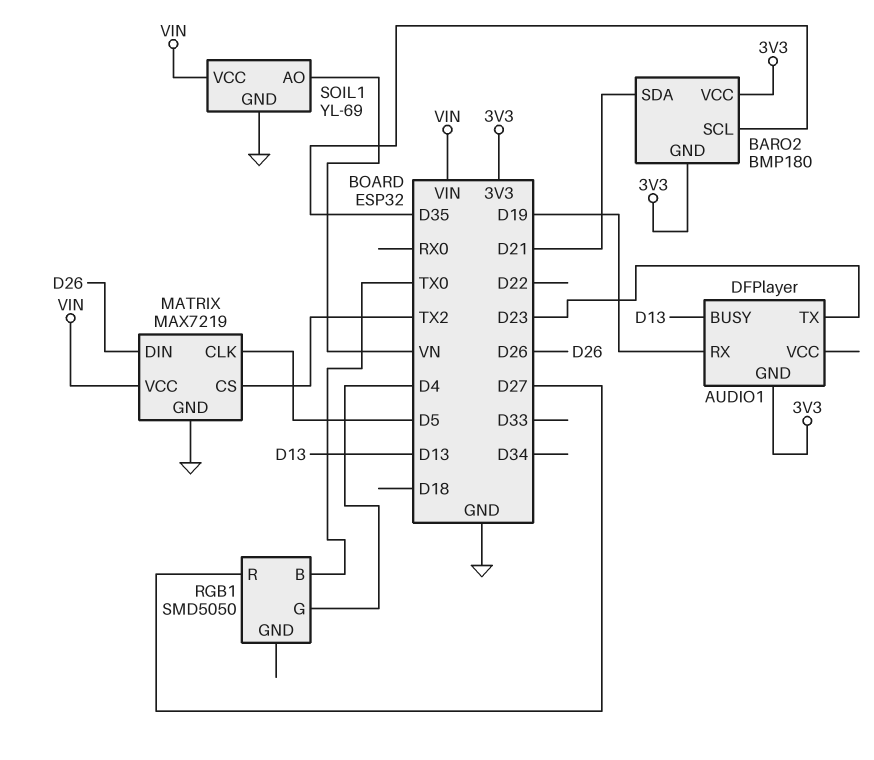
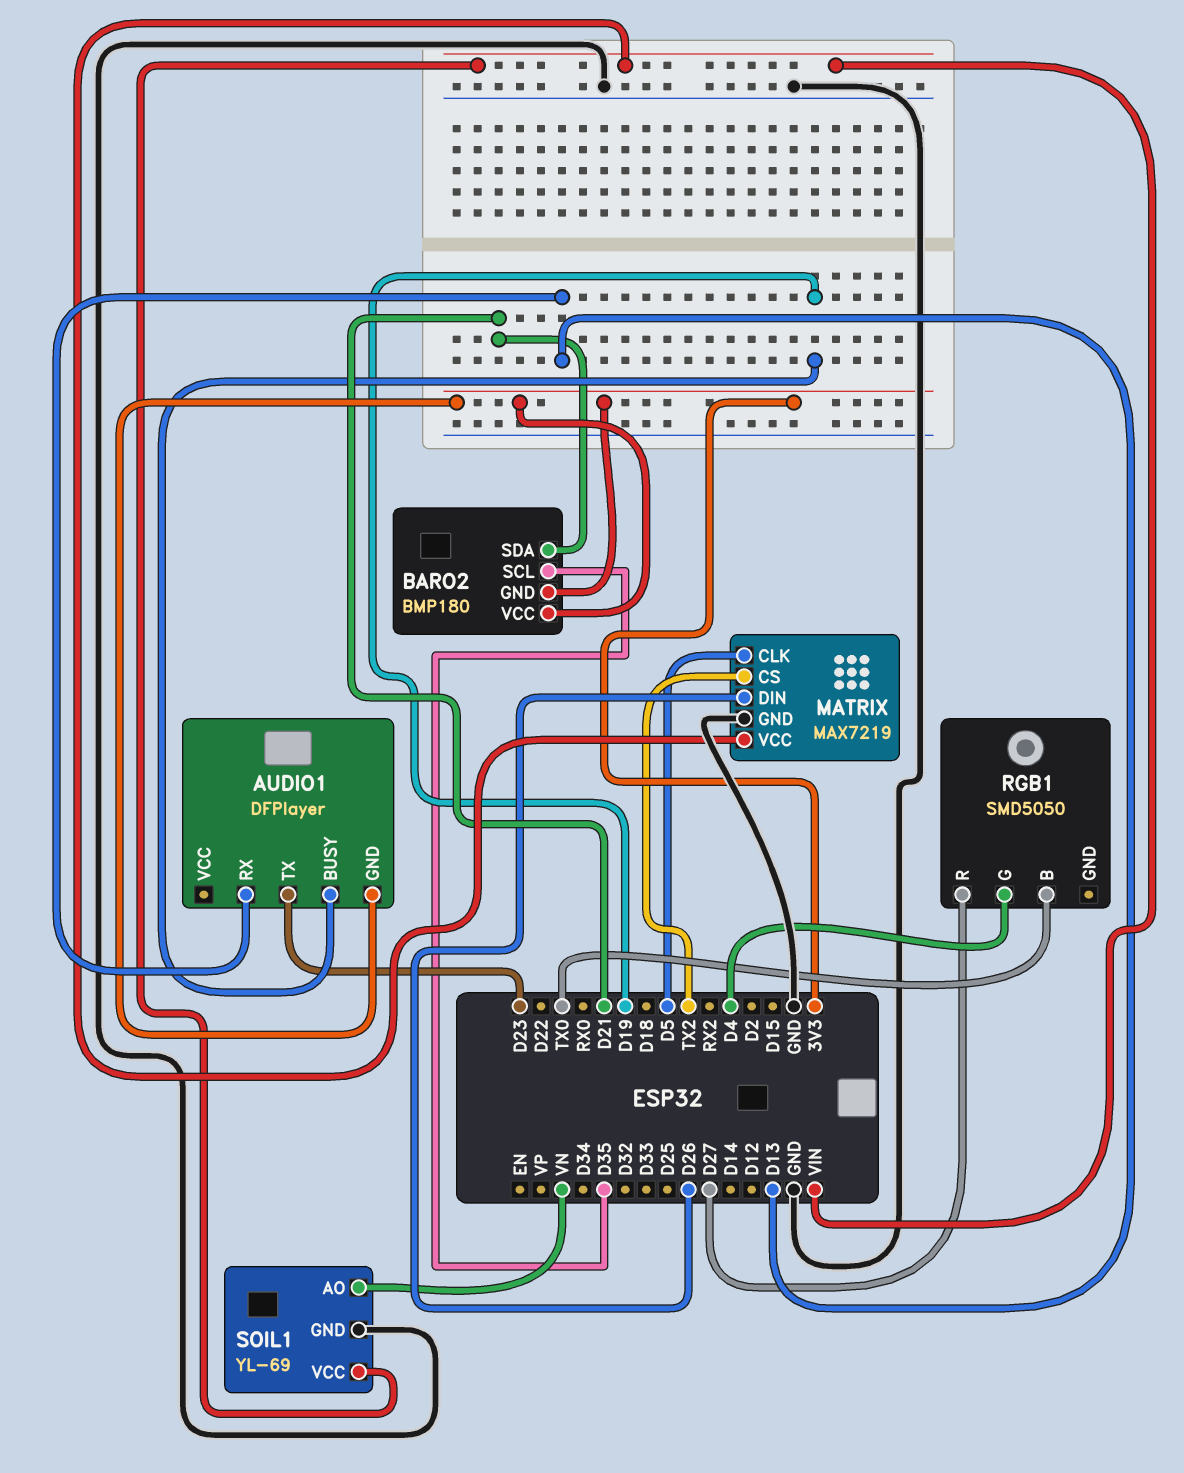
AUDIO1 pin BUSY: D13 -> D19
AUDIO1 pin RX: D19 -> D13

